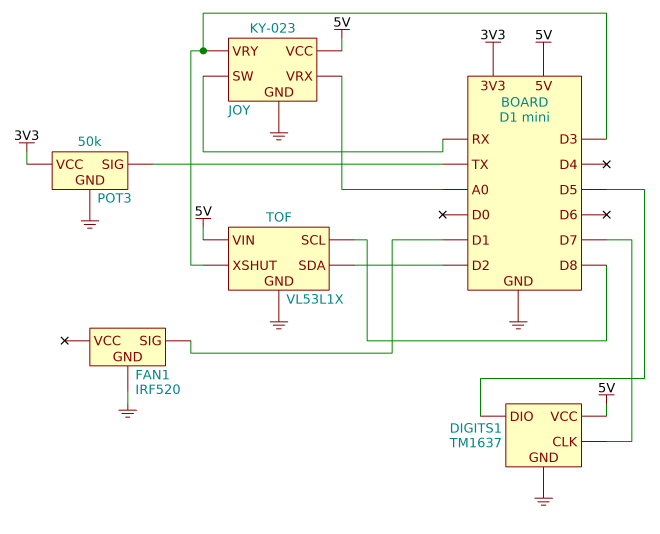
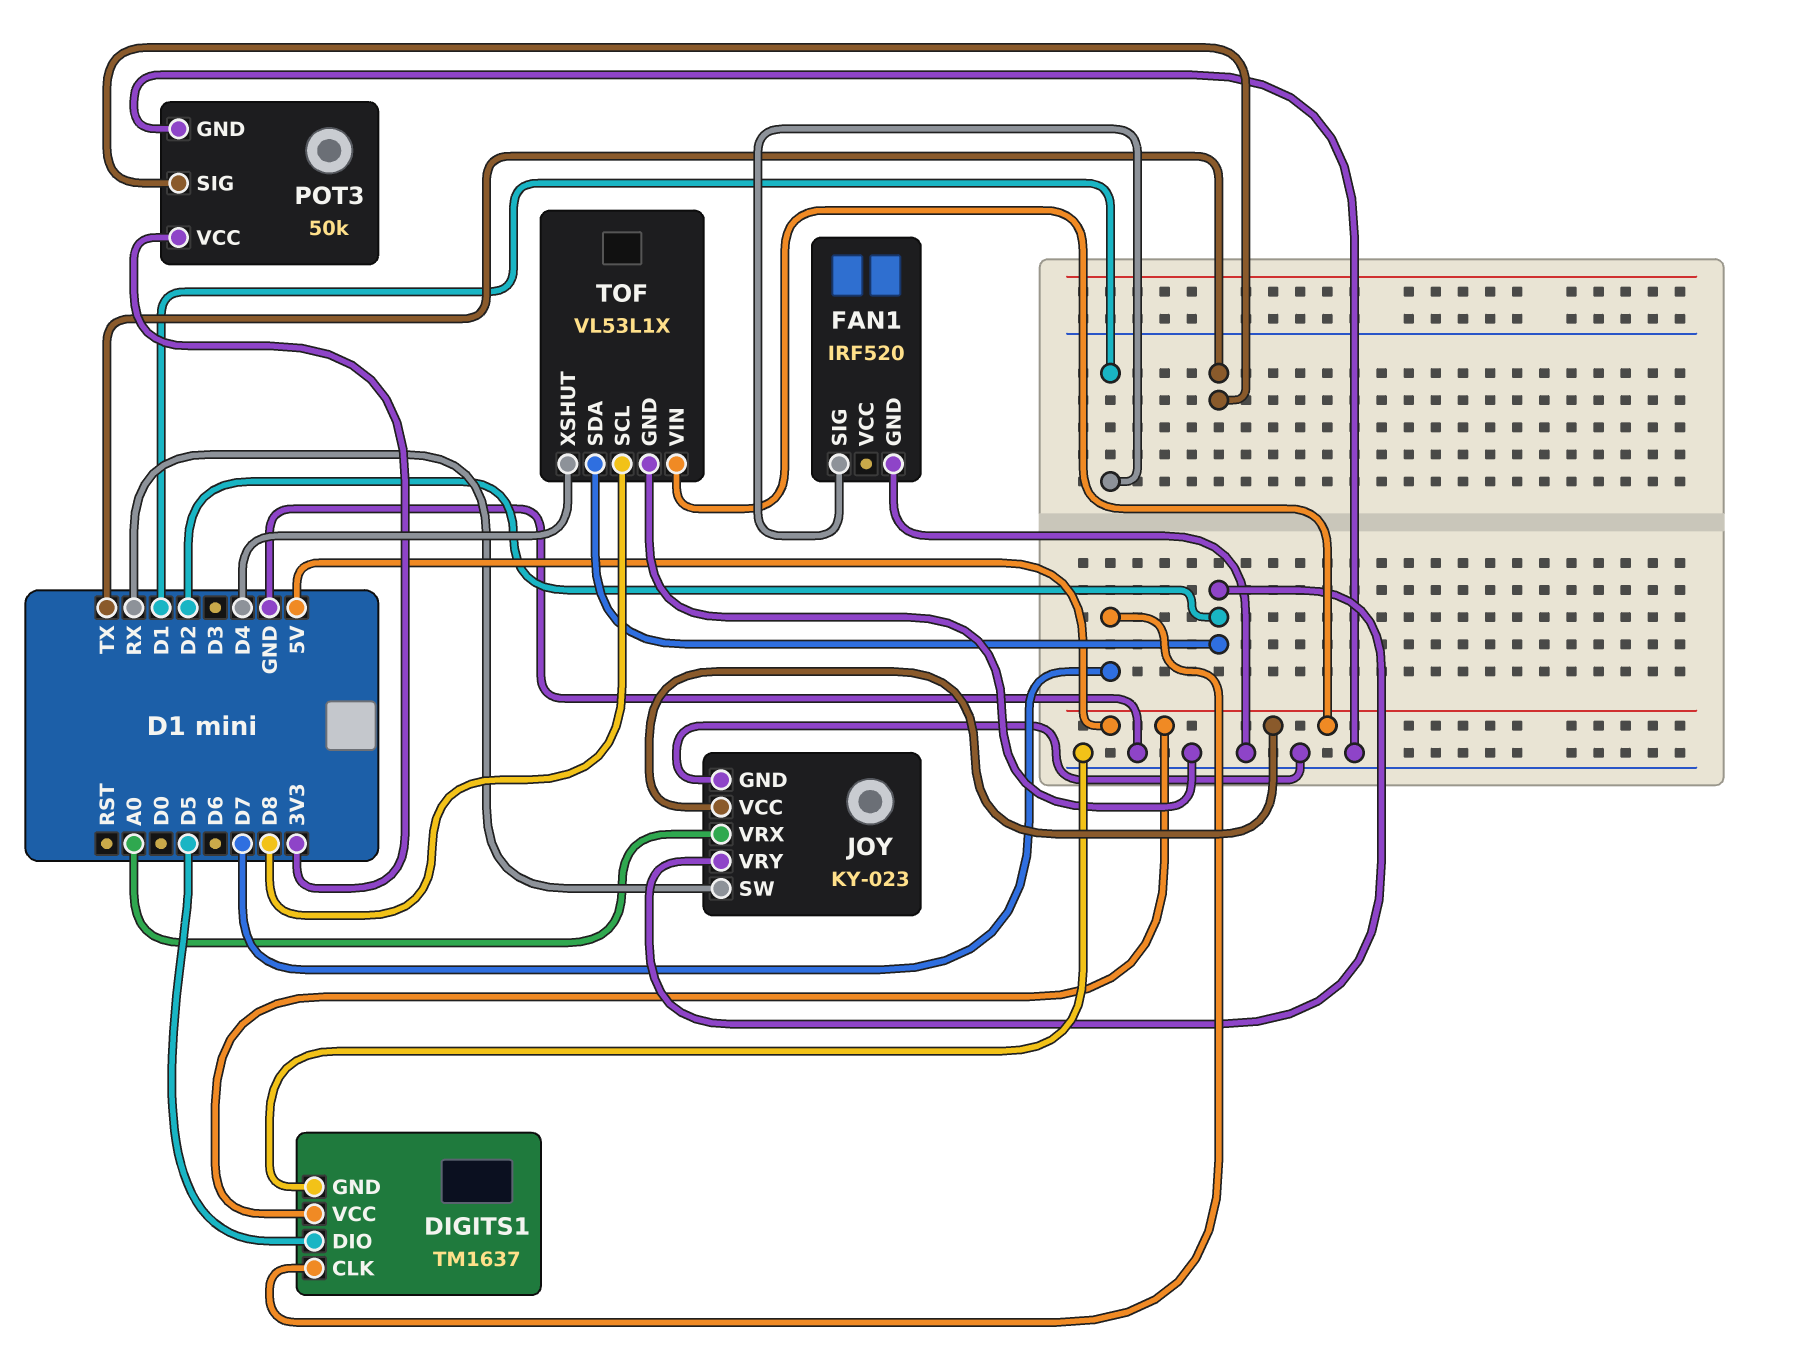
JOY pin VRY: D3 -> D2
TOF pin XSHUT: D3 -> D4

